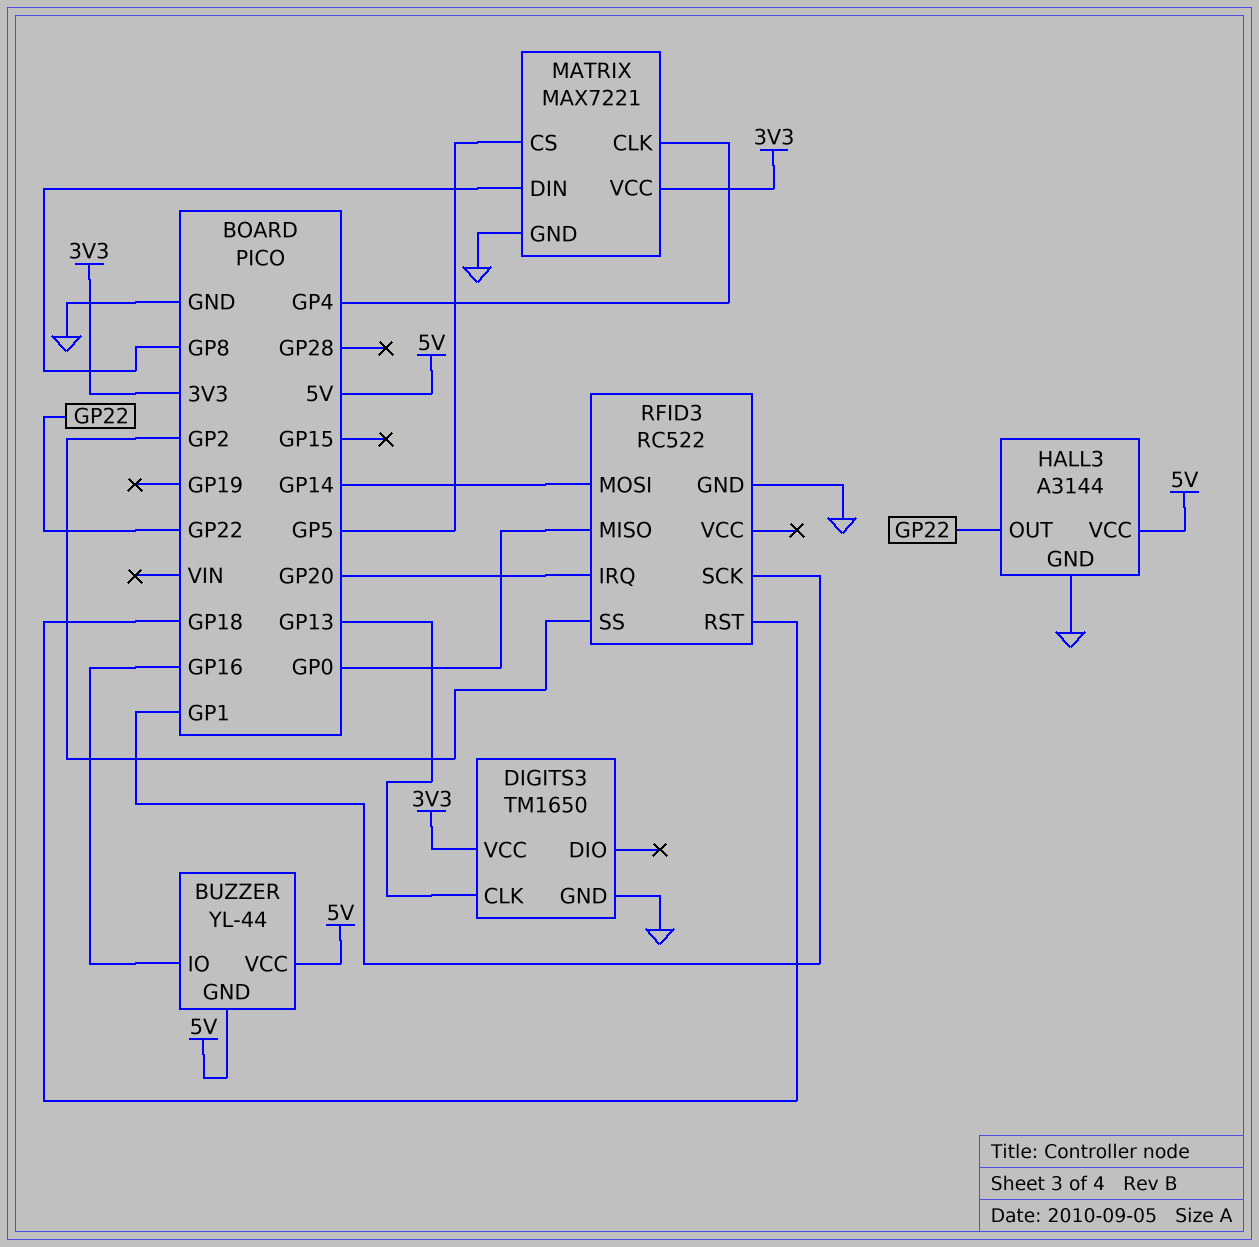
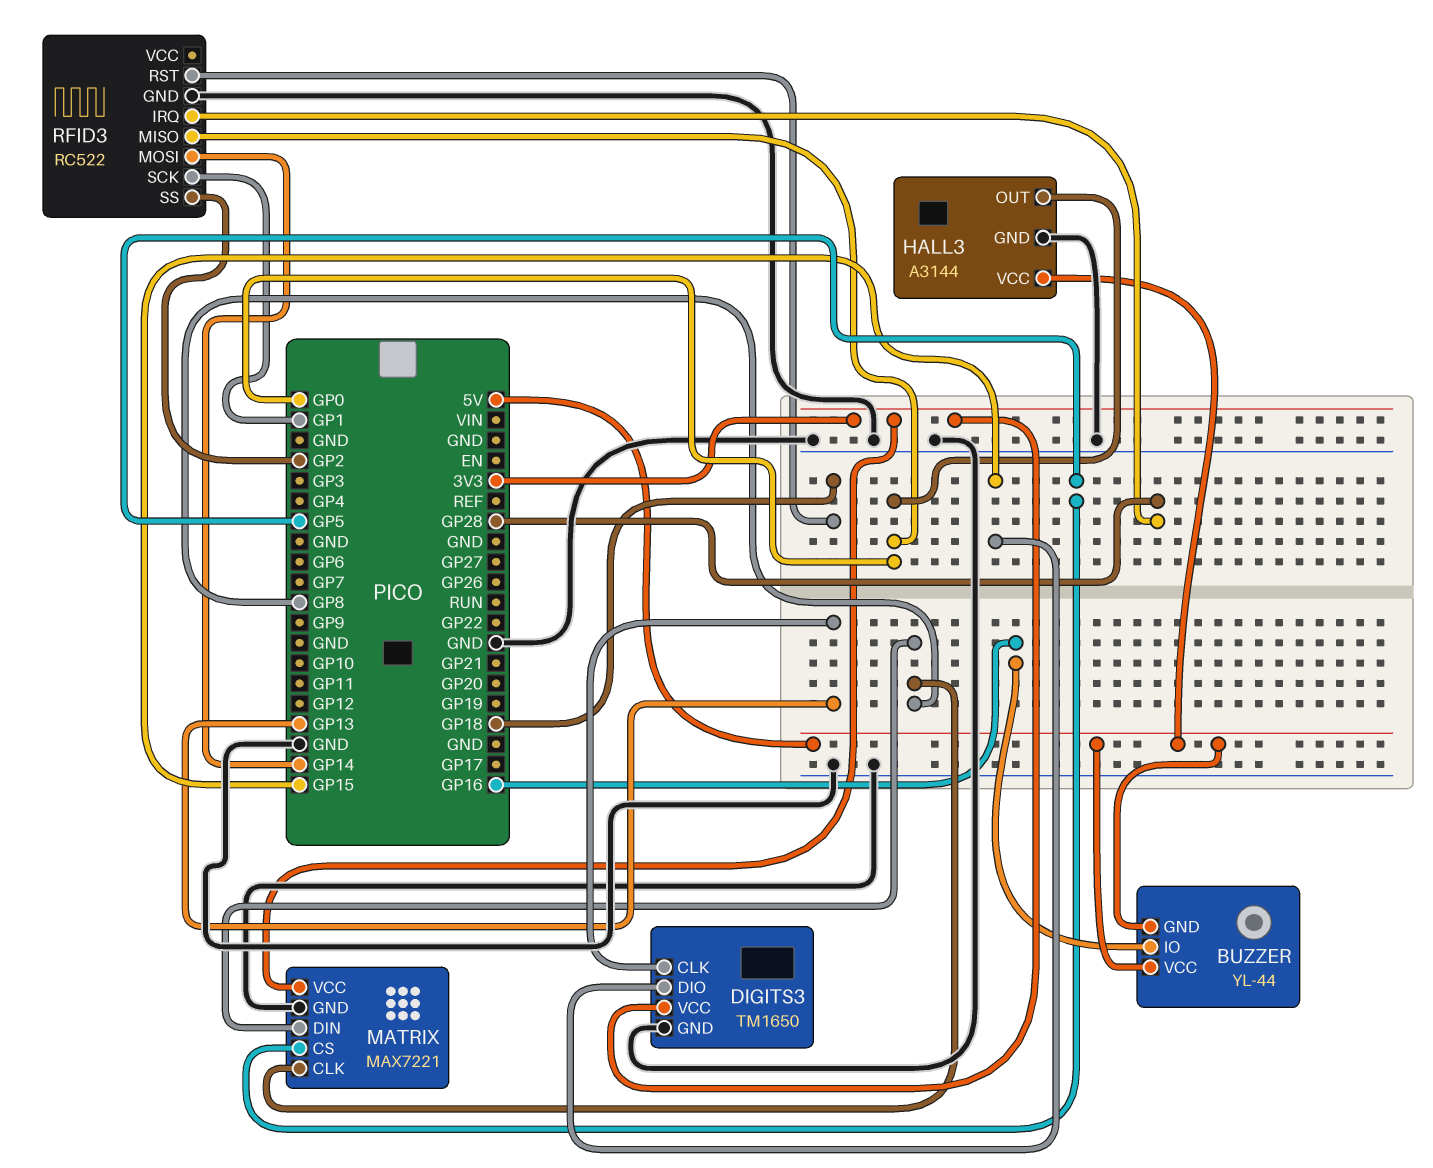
DIGITS3 pin DIO: none -> GP15
HALL3 pin OUT: GP22 -> GP0
MATRIX pin CLK: GP4 -> GP8
RFID3 pin IRQ: GP20 -> GP28

